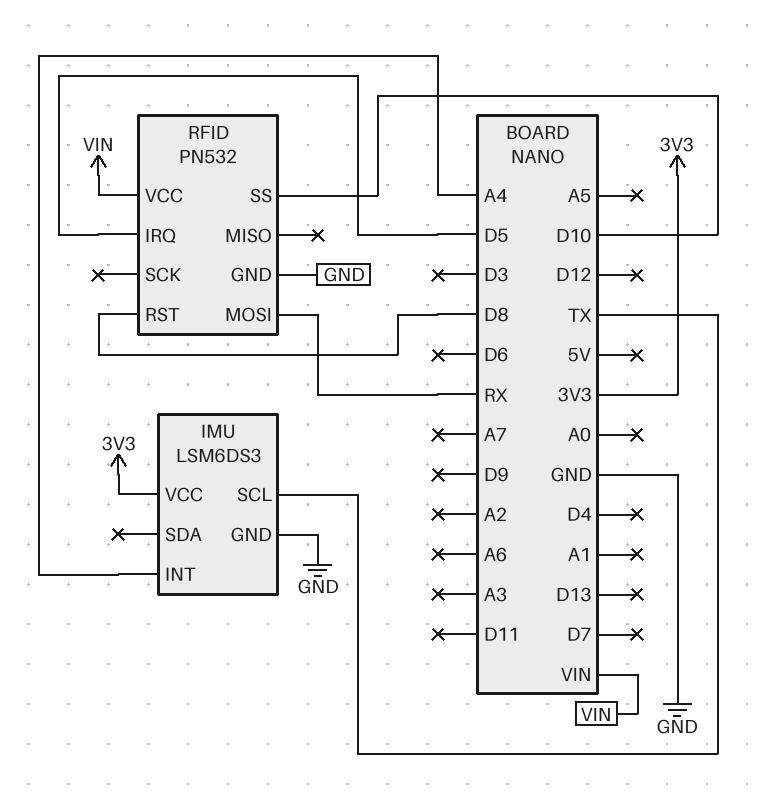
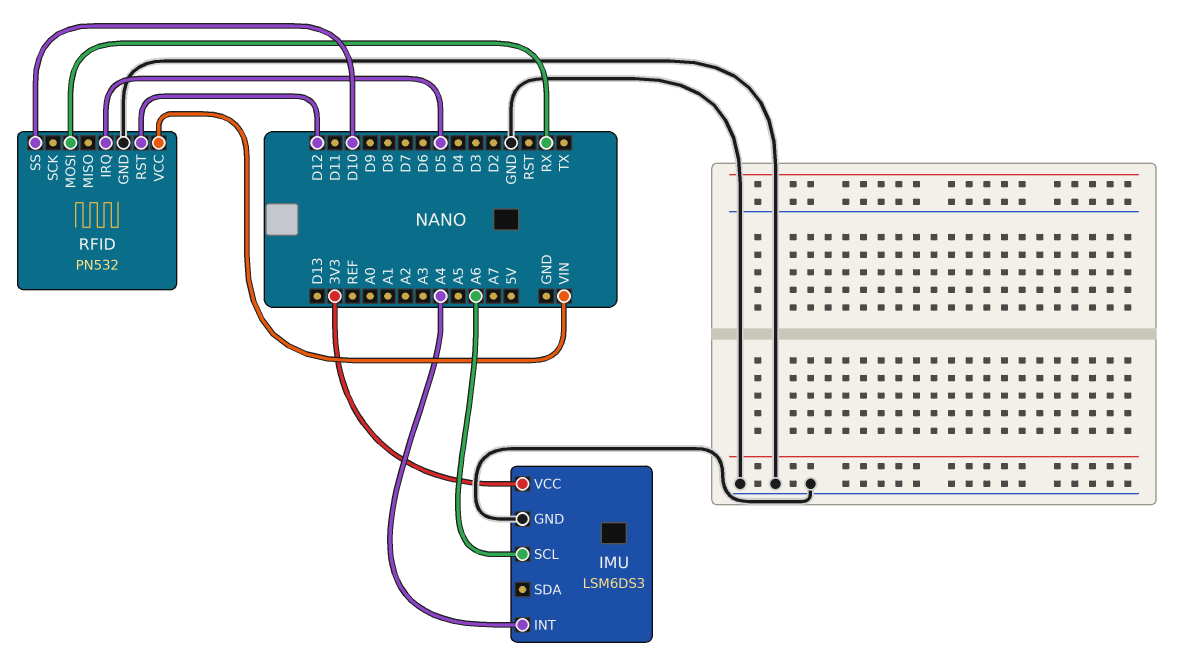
IMU pin SCL: TX -> A6
RFID pin RST: D8 -> D12

